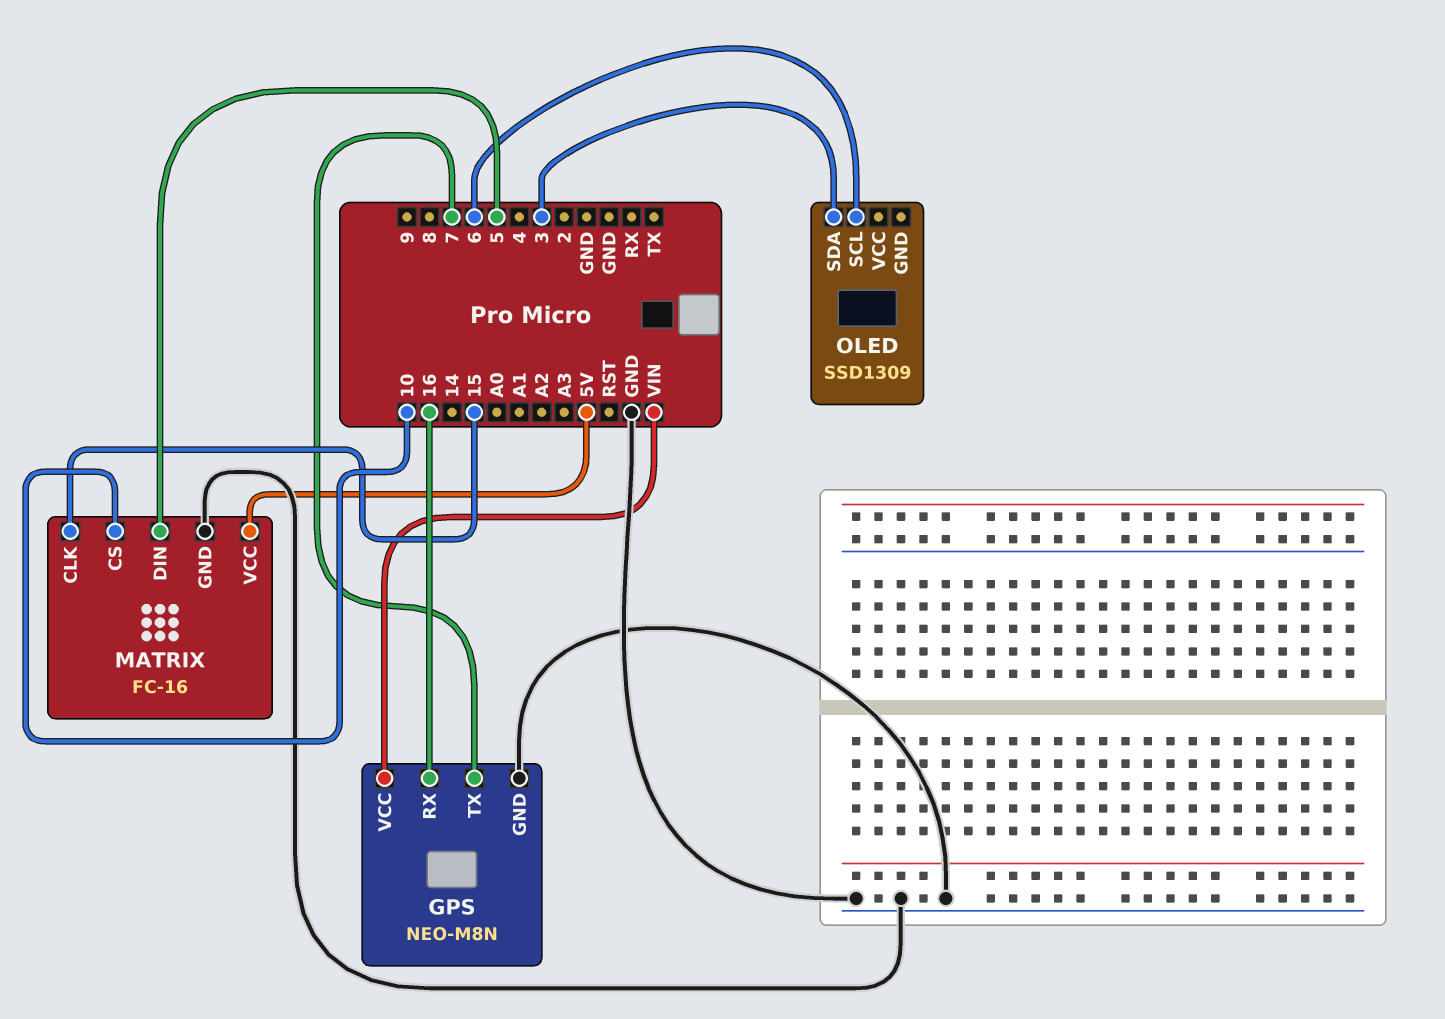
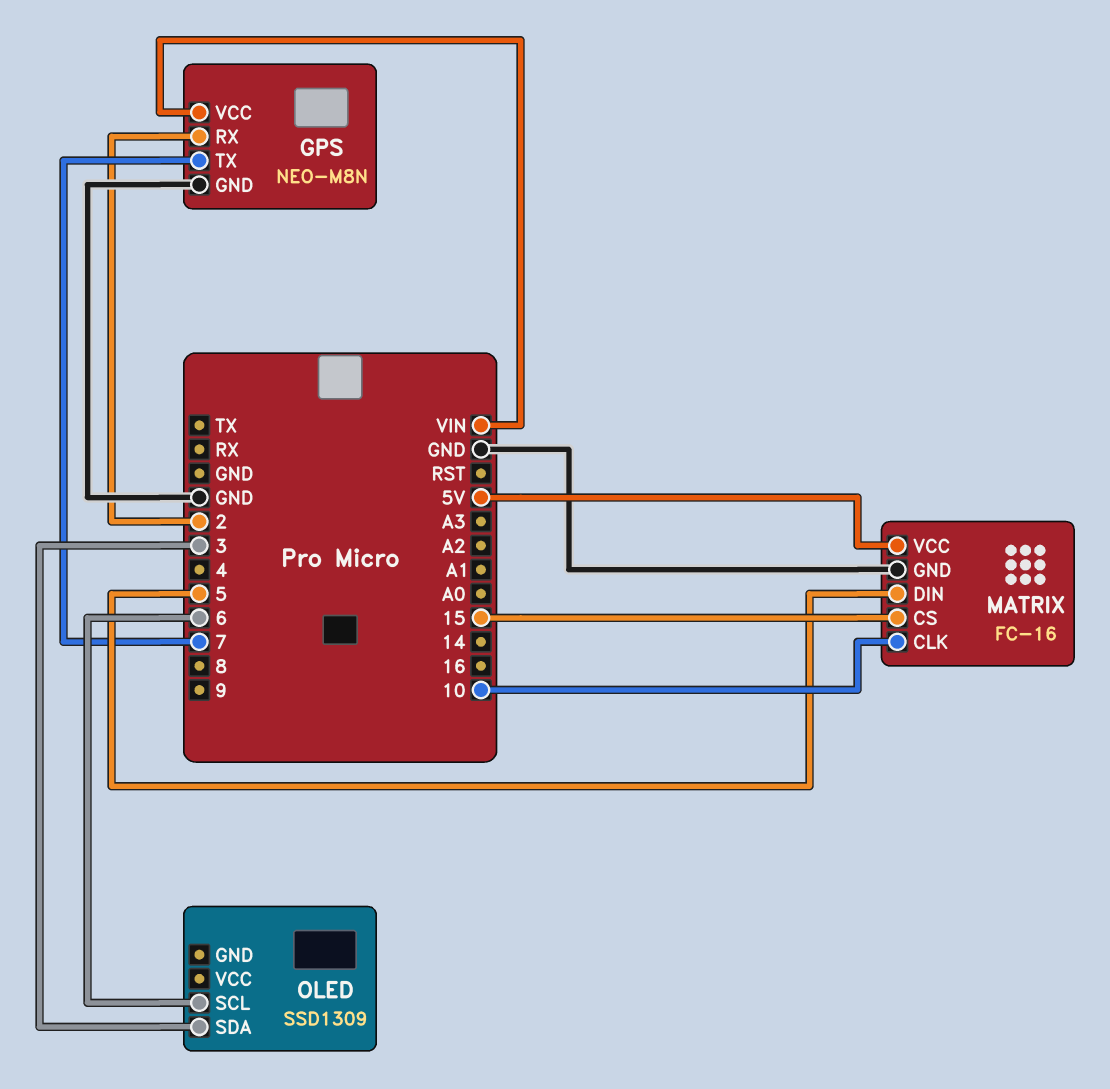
GPS pin RX: 16 -> 2
MATRIX pin CLK: 15 -> 10
MATRIX pin CS: 10 -> 15

